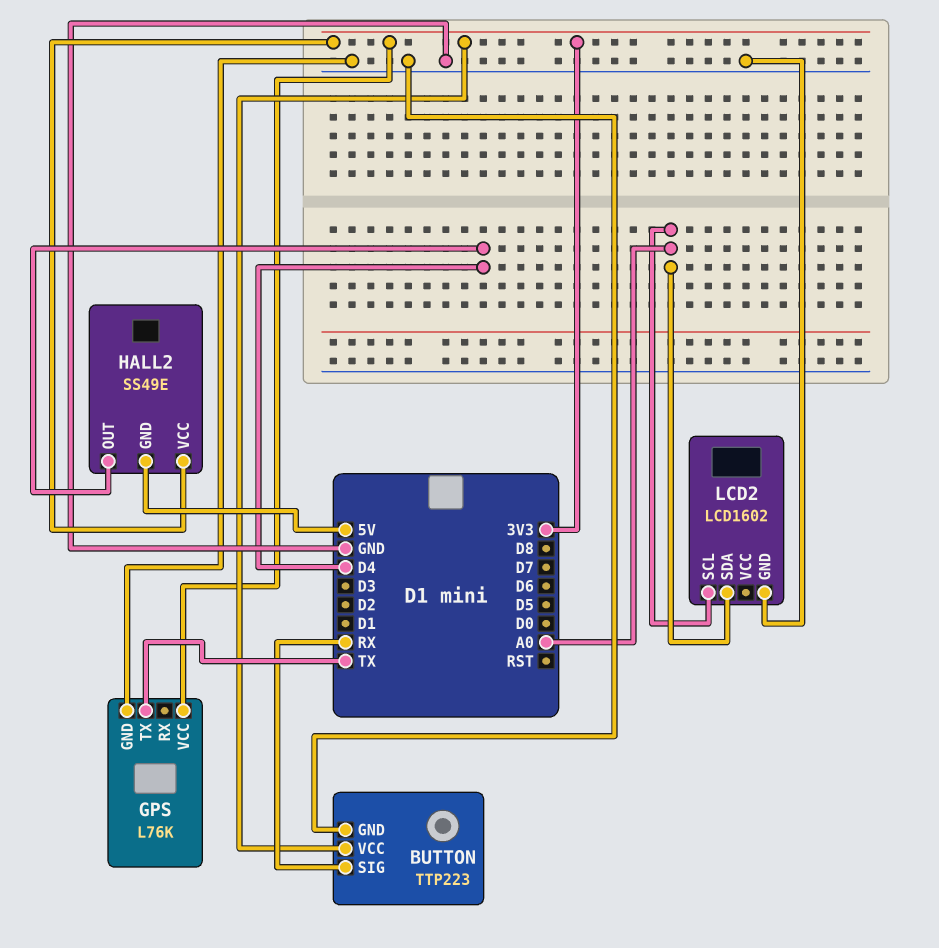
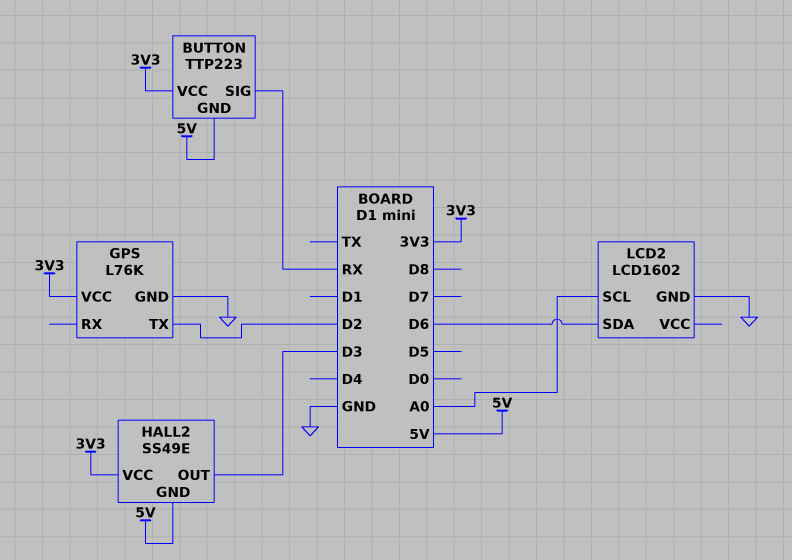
BUTTON pin GND: GND -> 5V
GPS pin TX: TX -> D2
HALL2 pin OUT: D4 -> D3
LCD2 pin SDA: A0 -> D6

